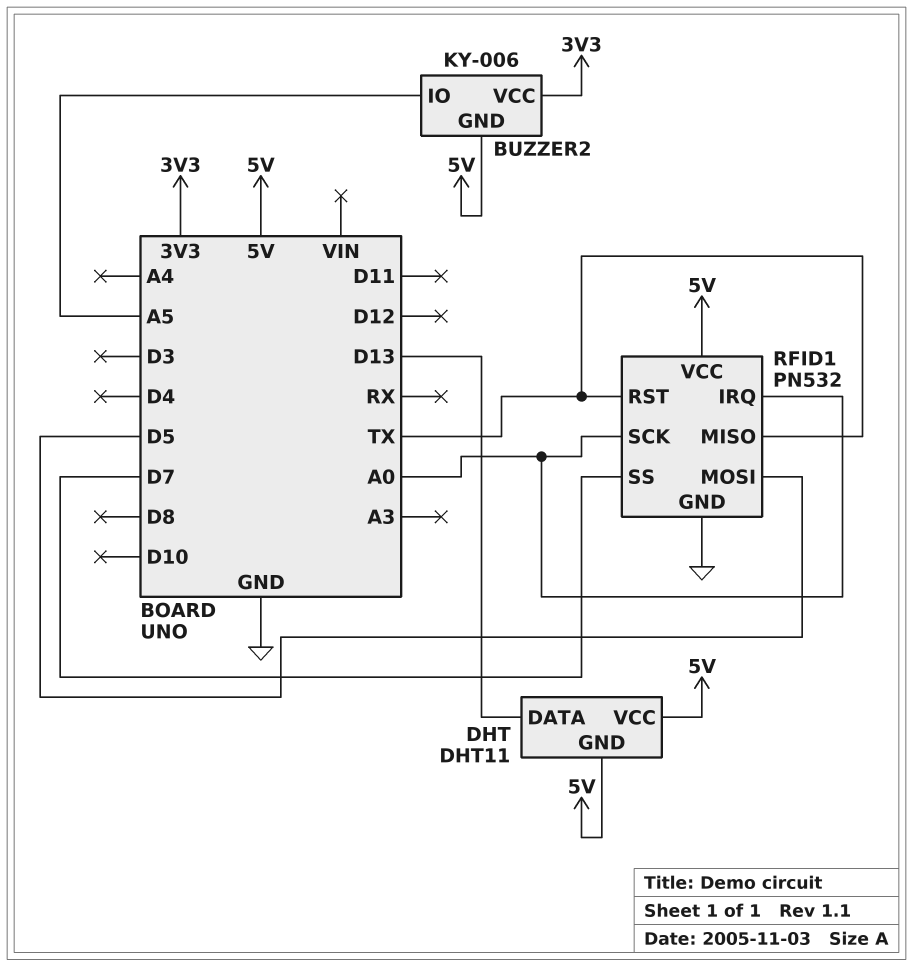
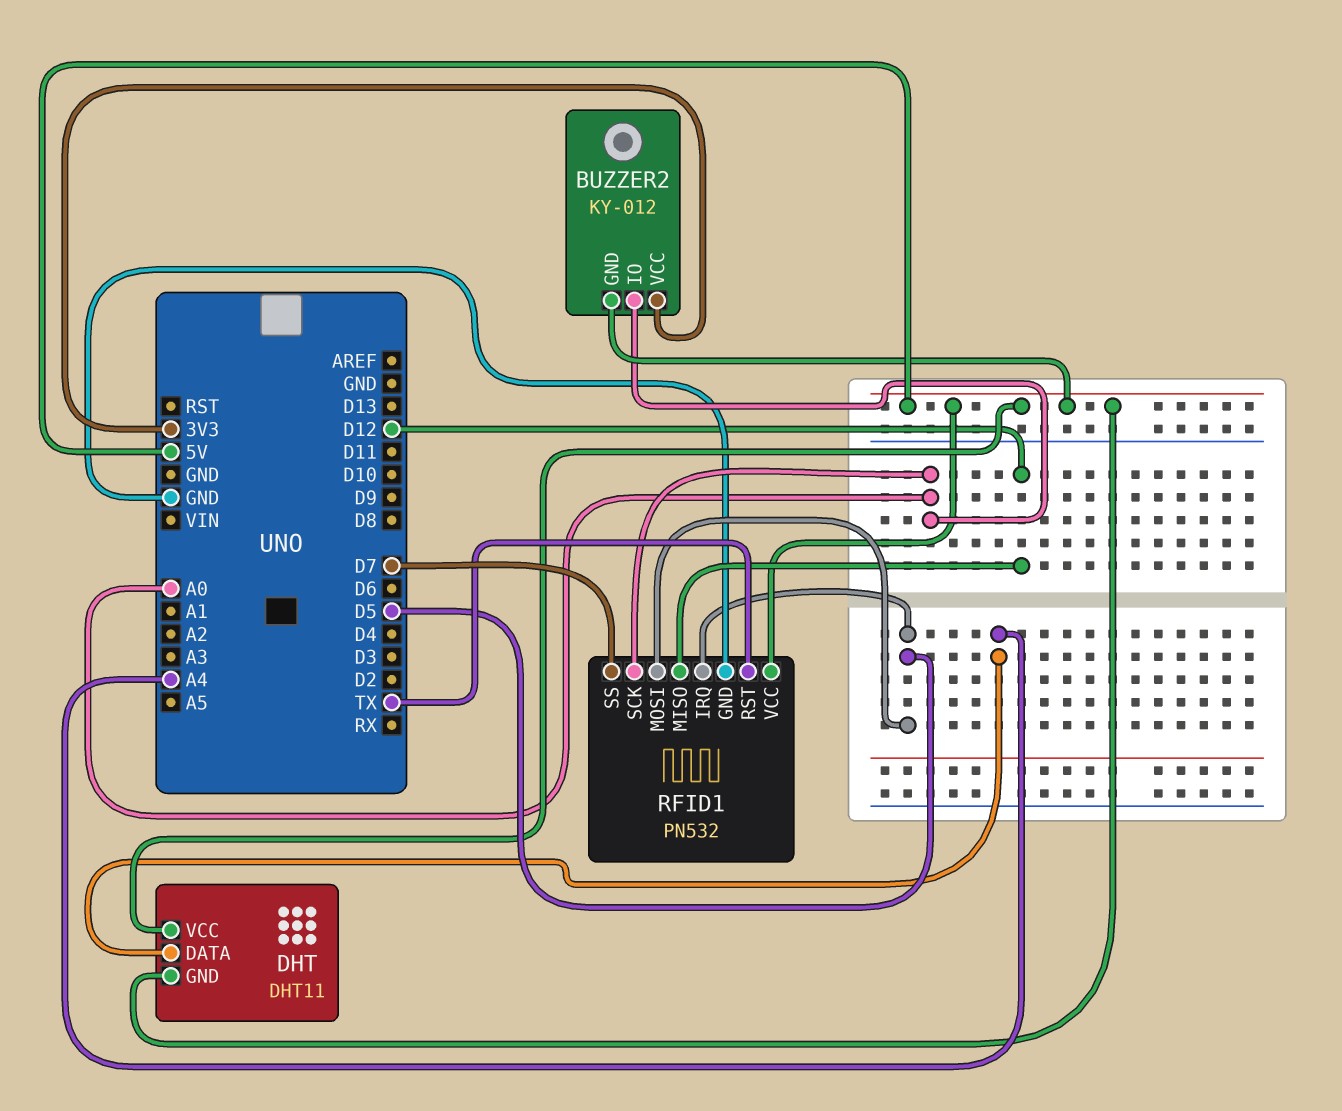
BUZZER2: KY-006 -> KY-012
BUZZER2 pin IO: A5 -> A0
DHT pin DATA: D13 -> A4
RFID1 pin IRQ: A0 -> D5
RFID1 pin MISO: TX -> D12

